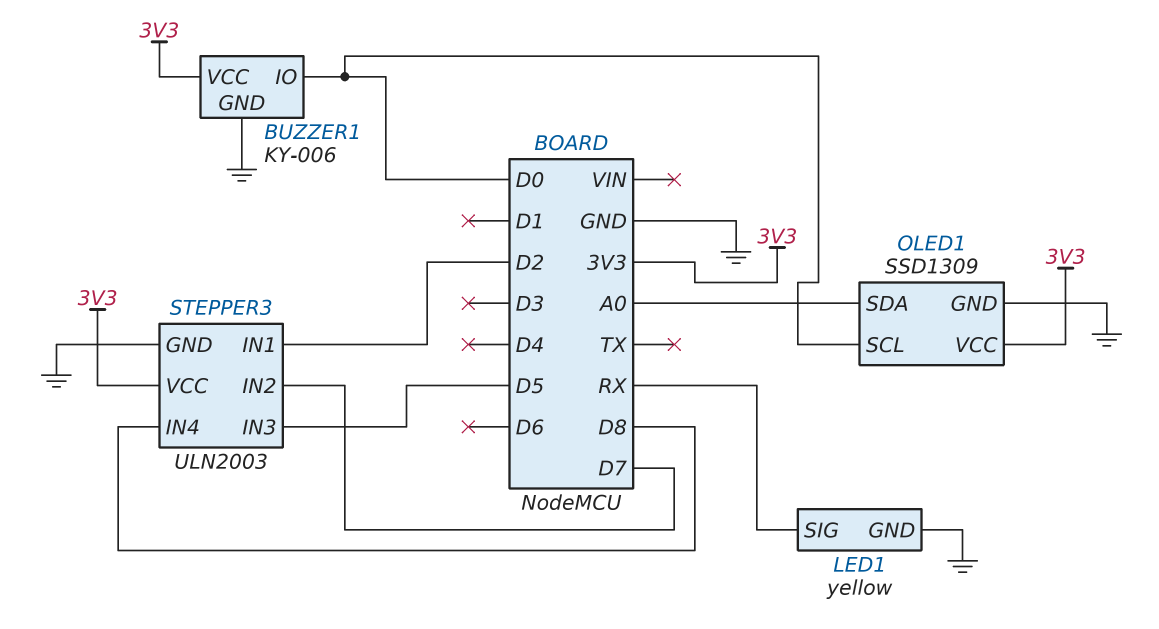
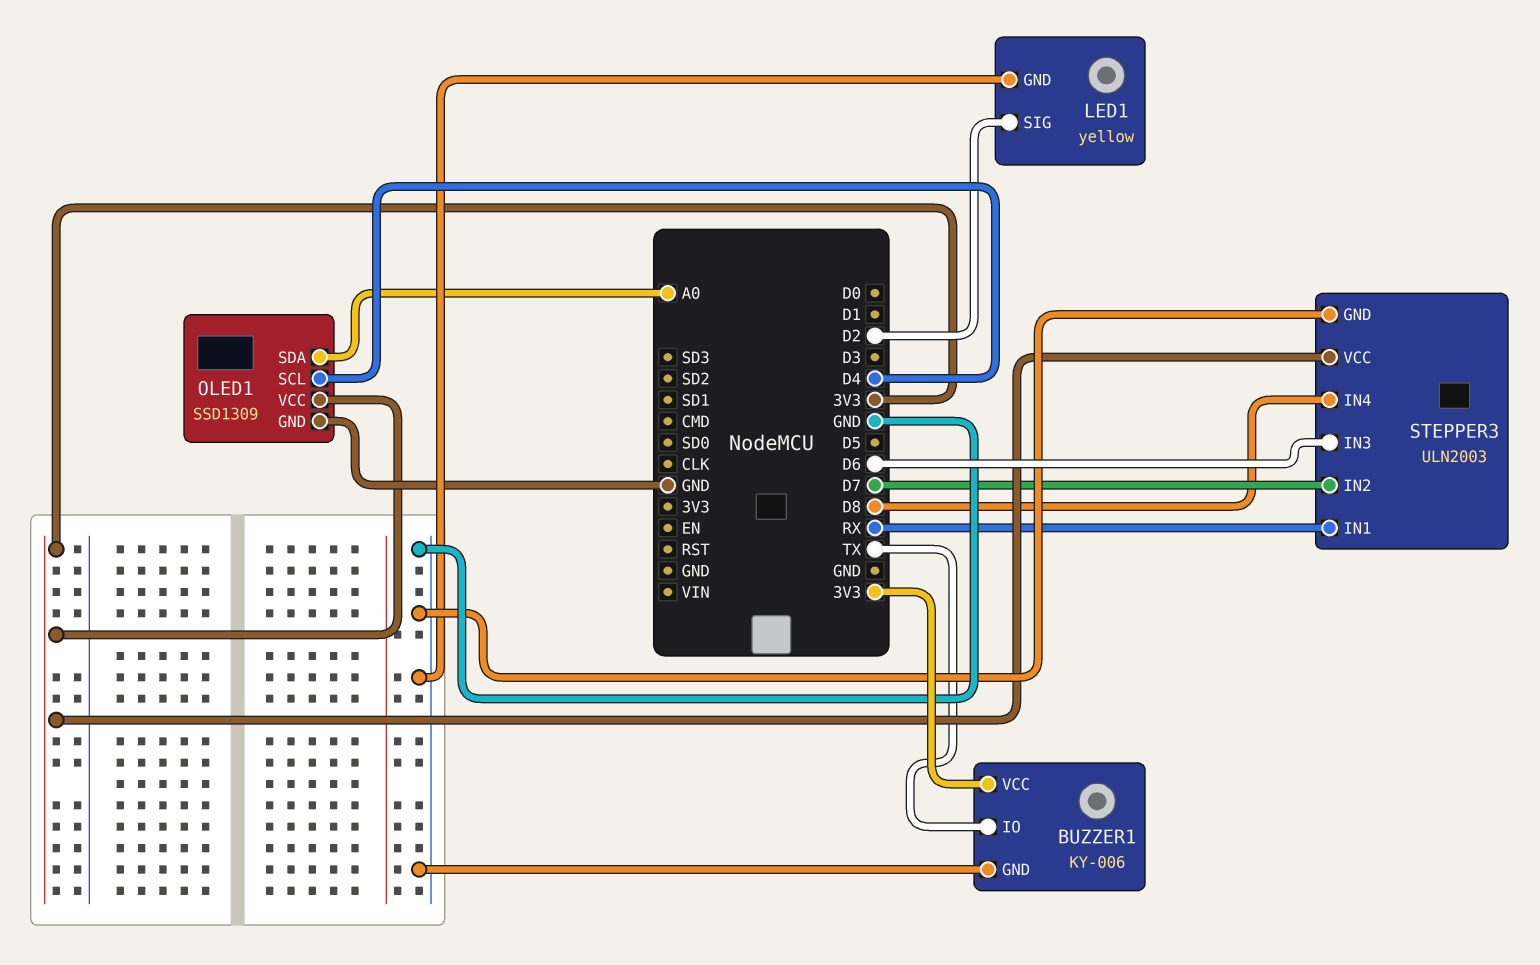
BUZZER1 pin IO: D0 -> TX
LED1 pin SIG: RX -> D2
OLED1 pin SCL: D0 -> D4
STEPPER3 pin IN1: D2 -> RX
STEPPER3 pin IN3: D5 -> D6

